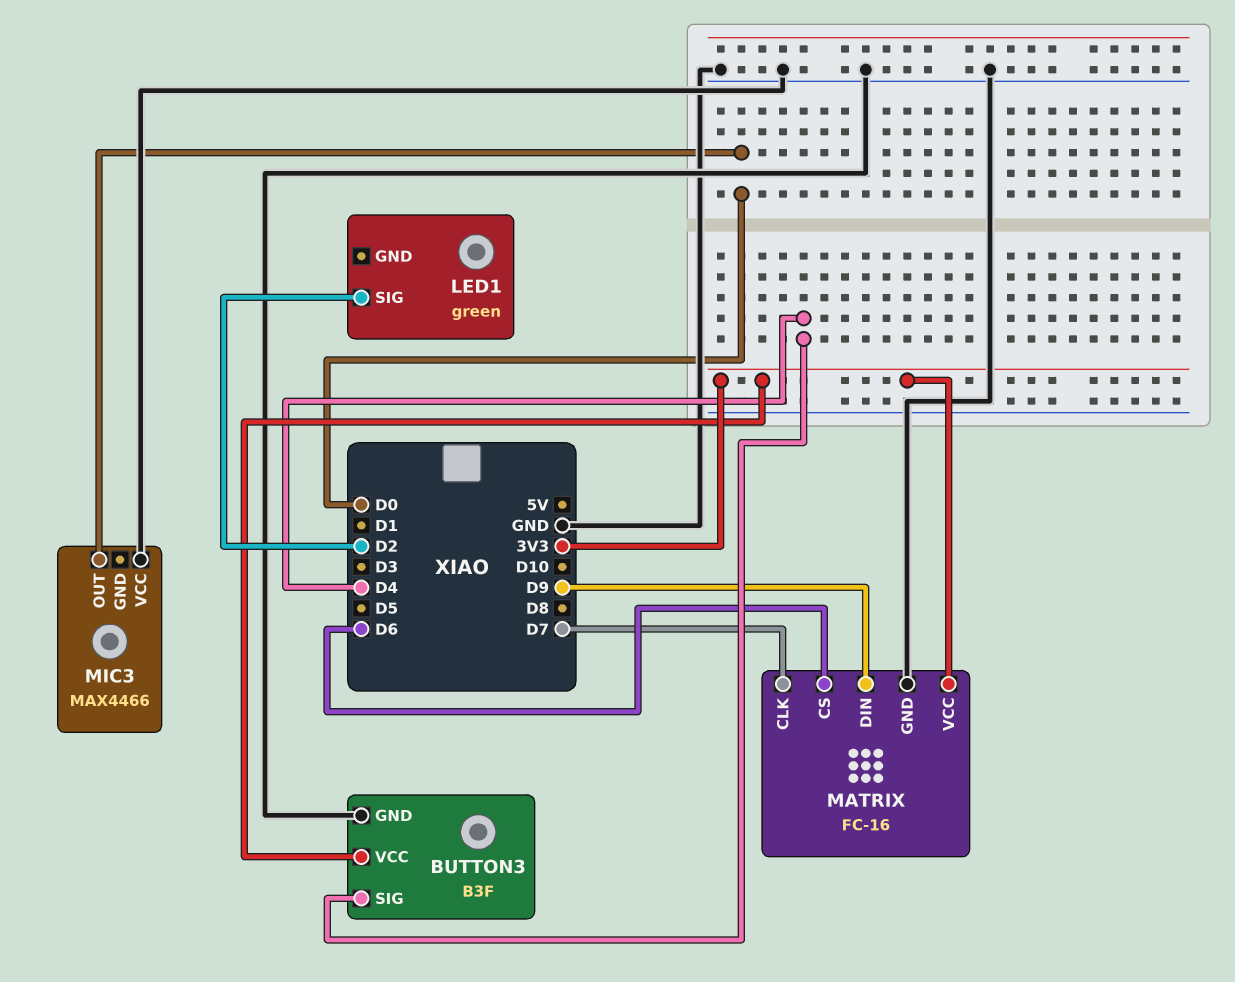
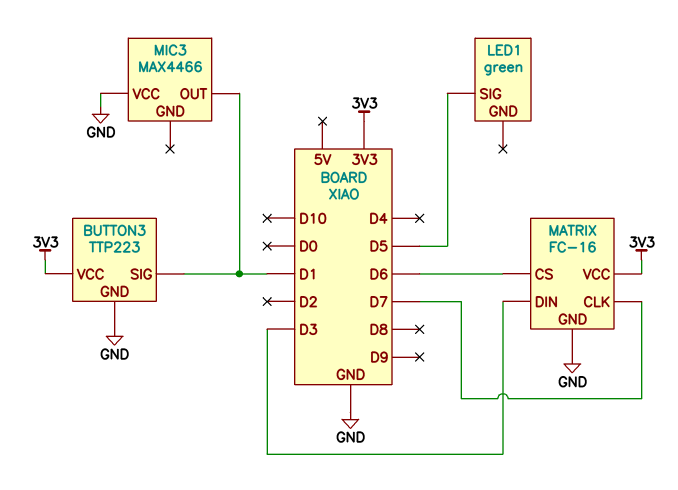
BUTTON3: B3F -> TTP223
BUTTON3 pin SIG: D4 -> D1
LED1 pin SIG: D2 -> D5
MATRIX pin DIN: D9 -> D3
MIC3 pin OUT: D0 -> D1

